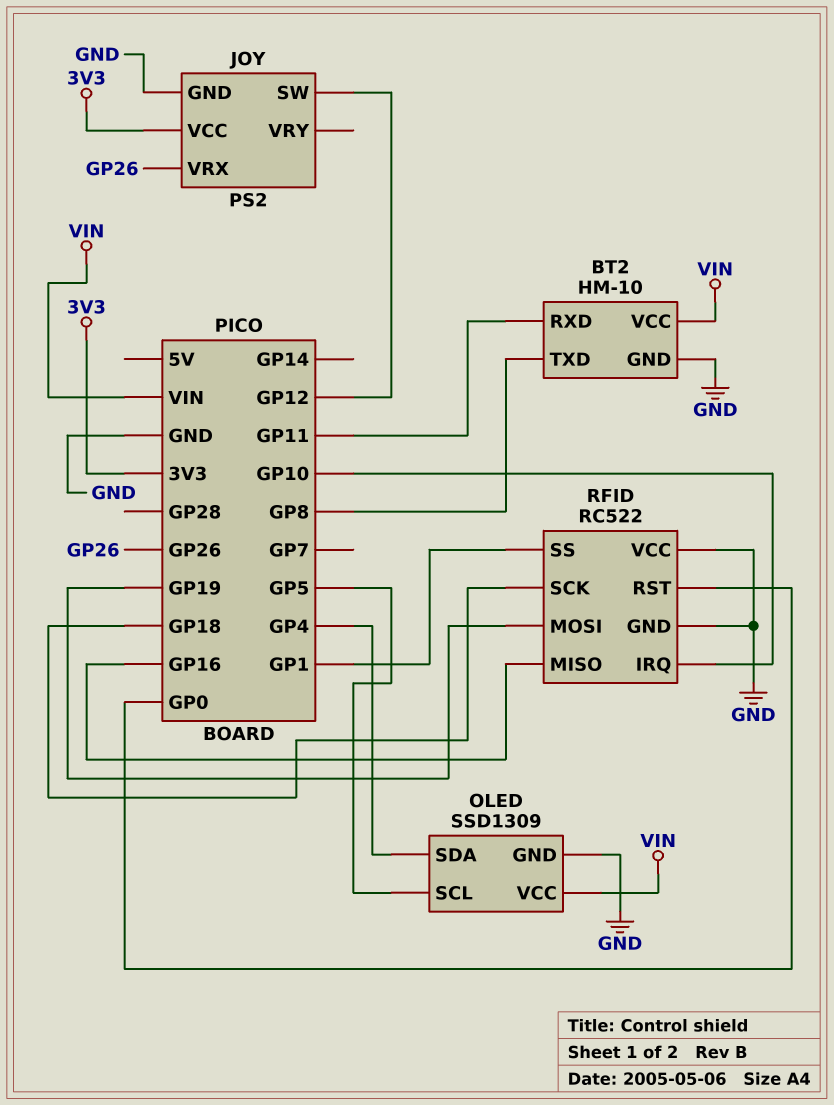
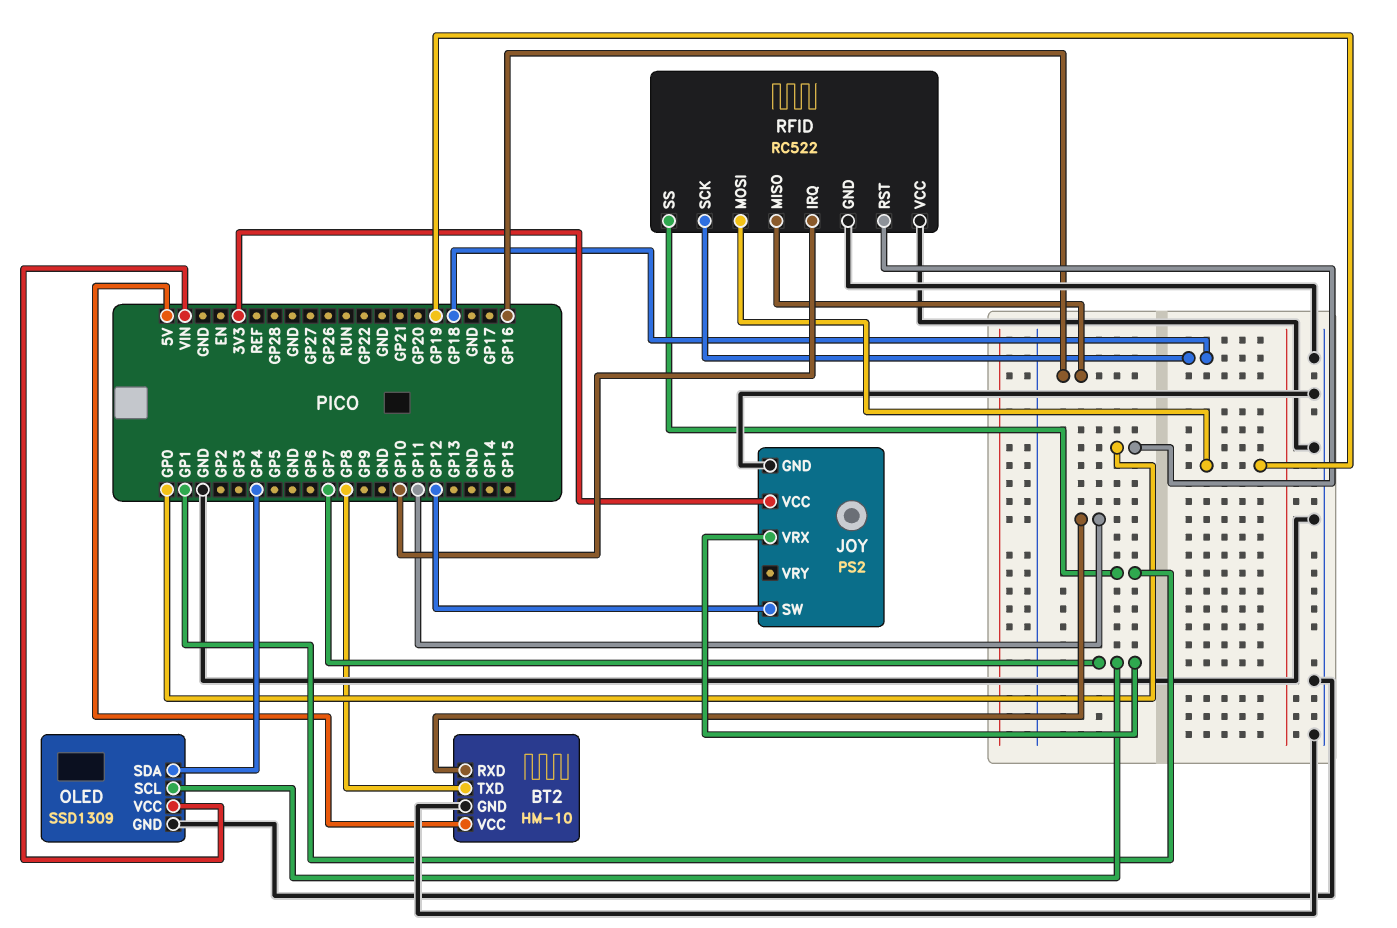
BT2 pin VCC: VIN -> 5V
JOY pin VRX: GP26 -> GP7
OLED pin SCL: GP5 -> GP7

